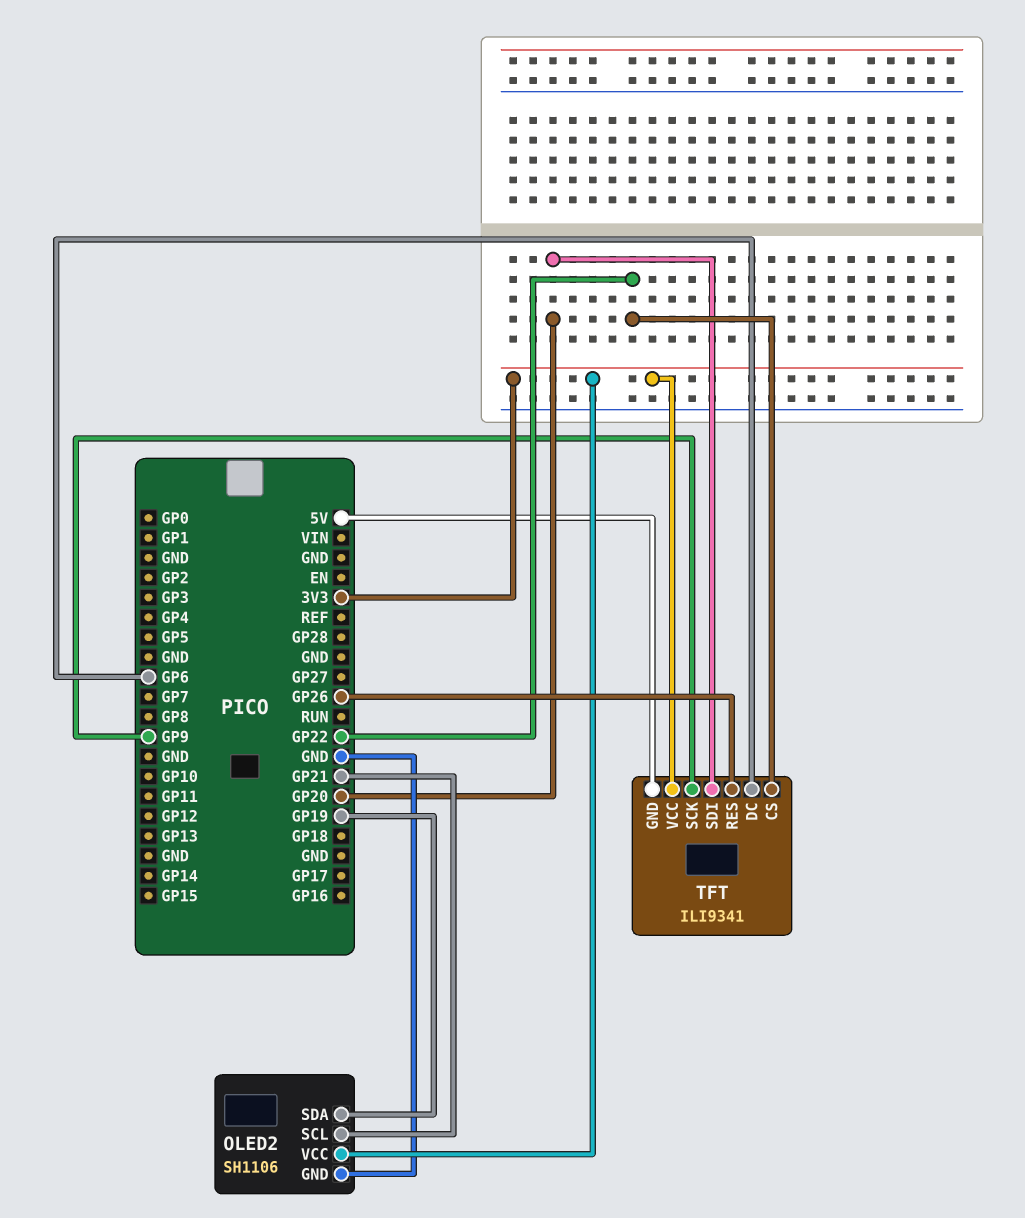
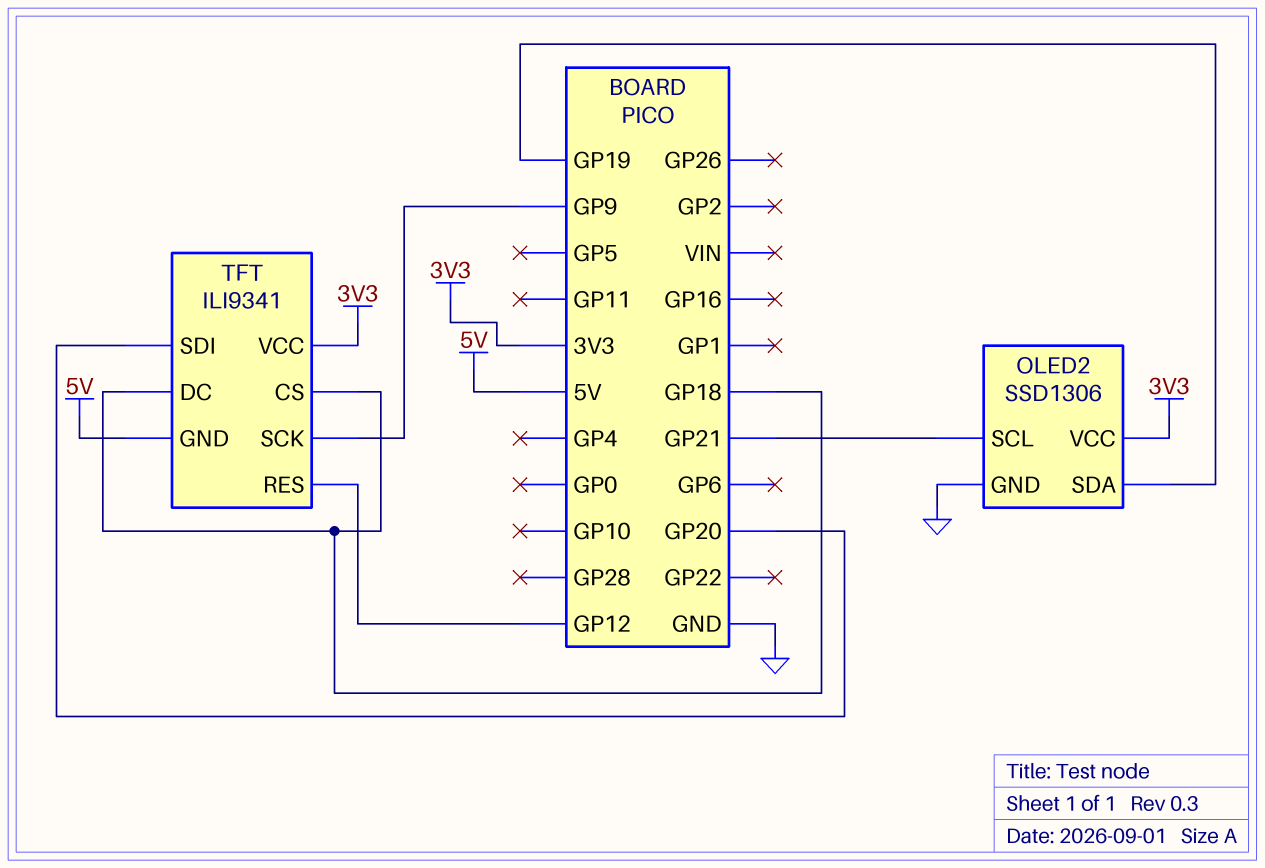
OLED2: SH1106 -> SSD1306
TFT pin CS: GP22 -> GP18
TFT pin DC: GP6 -> GP18
TFT pin RES: GP26 -> GP12

